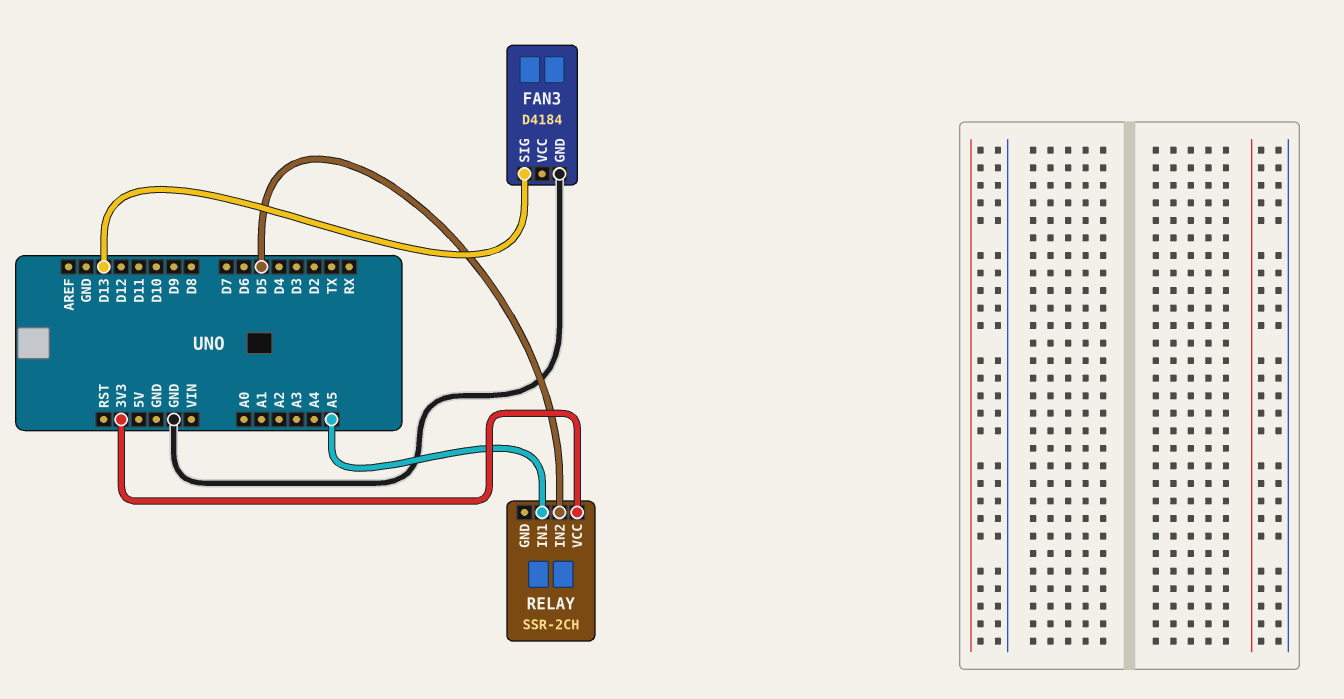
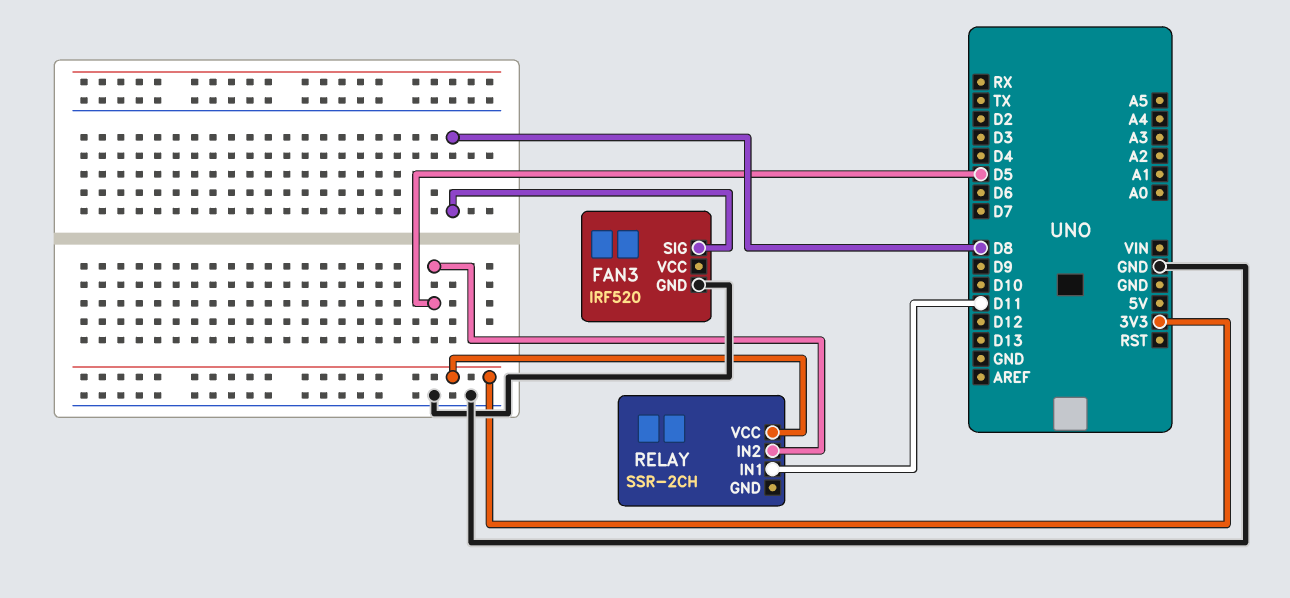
FAN3: D4184 -> IRF520
FAN3 pin SIG: D13 -> D8
RELAY pin IN1: A5 -> D11

